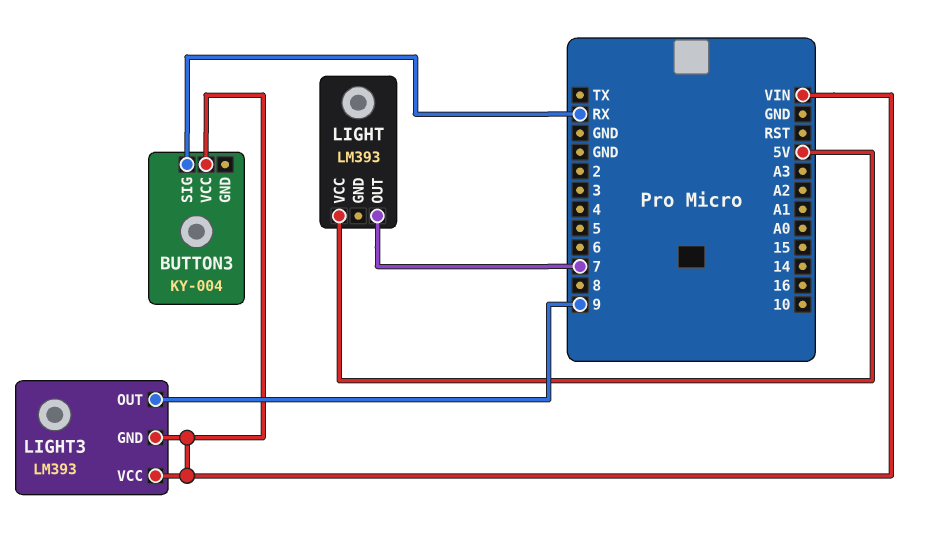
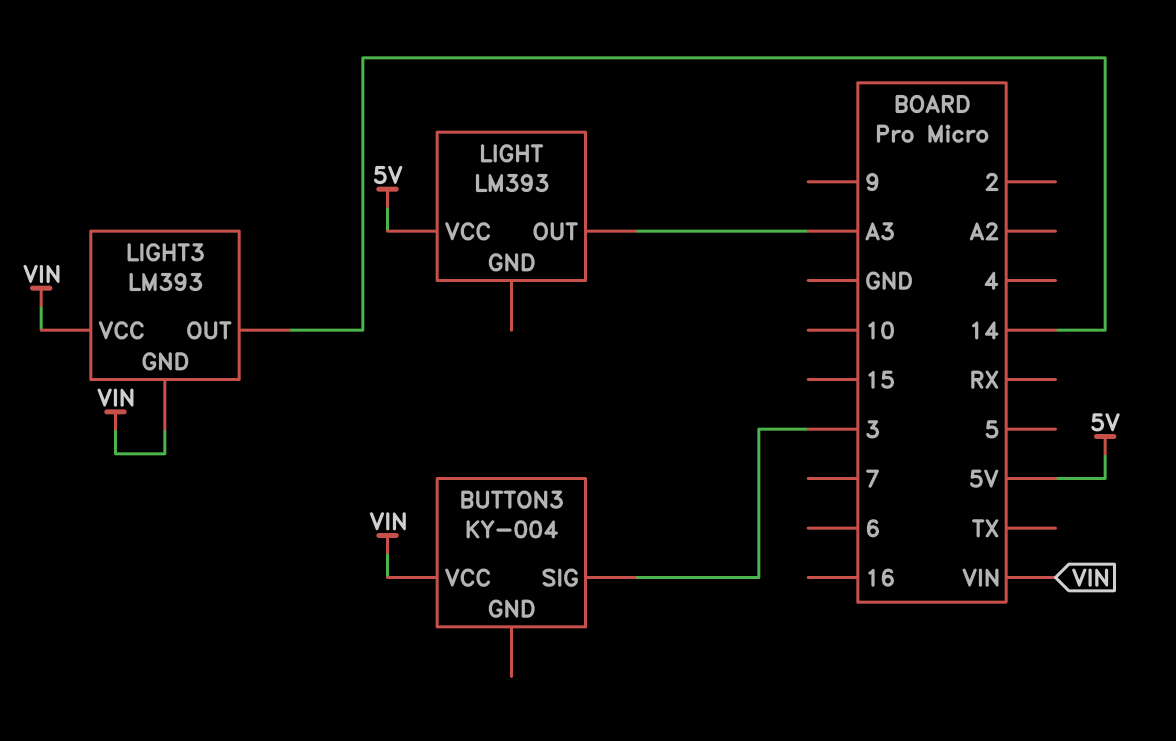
BUTTON3 pin SIG: RX -> 3
LIGHT pin OUT: 7 -> A3
LIGHT3 pin OUT: 9 -> 14

